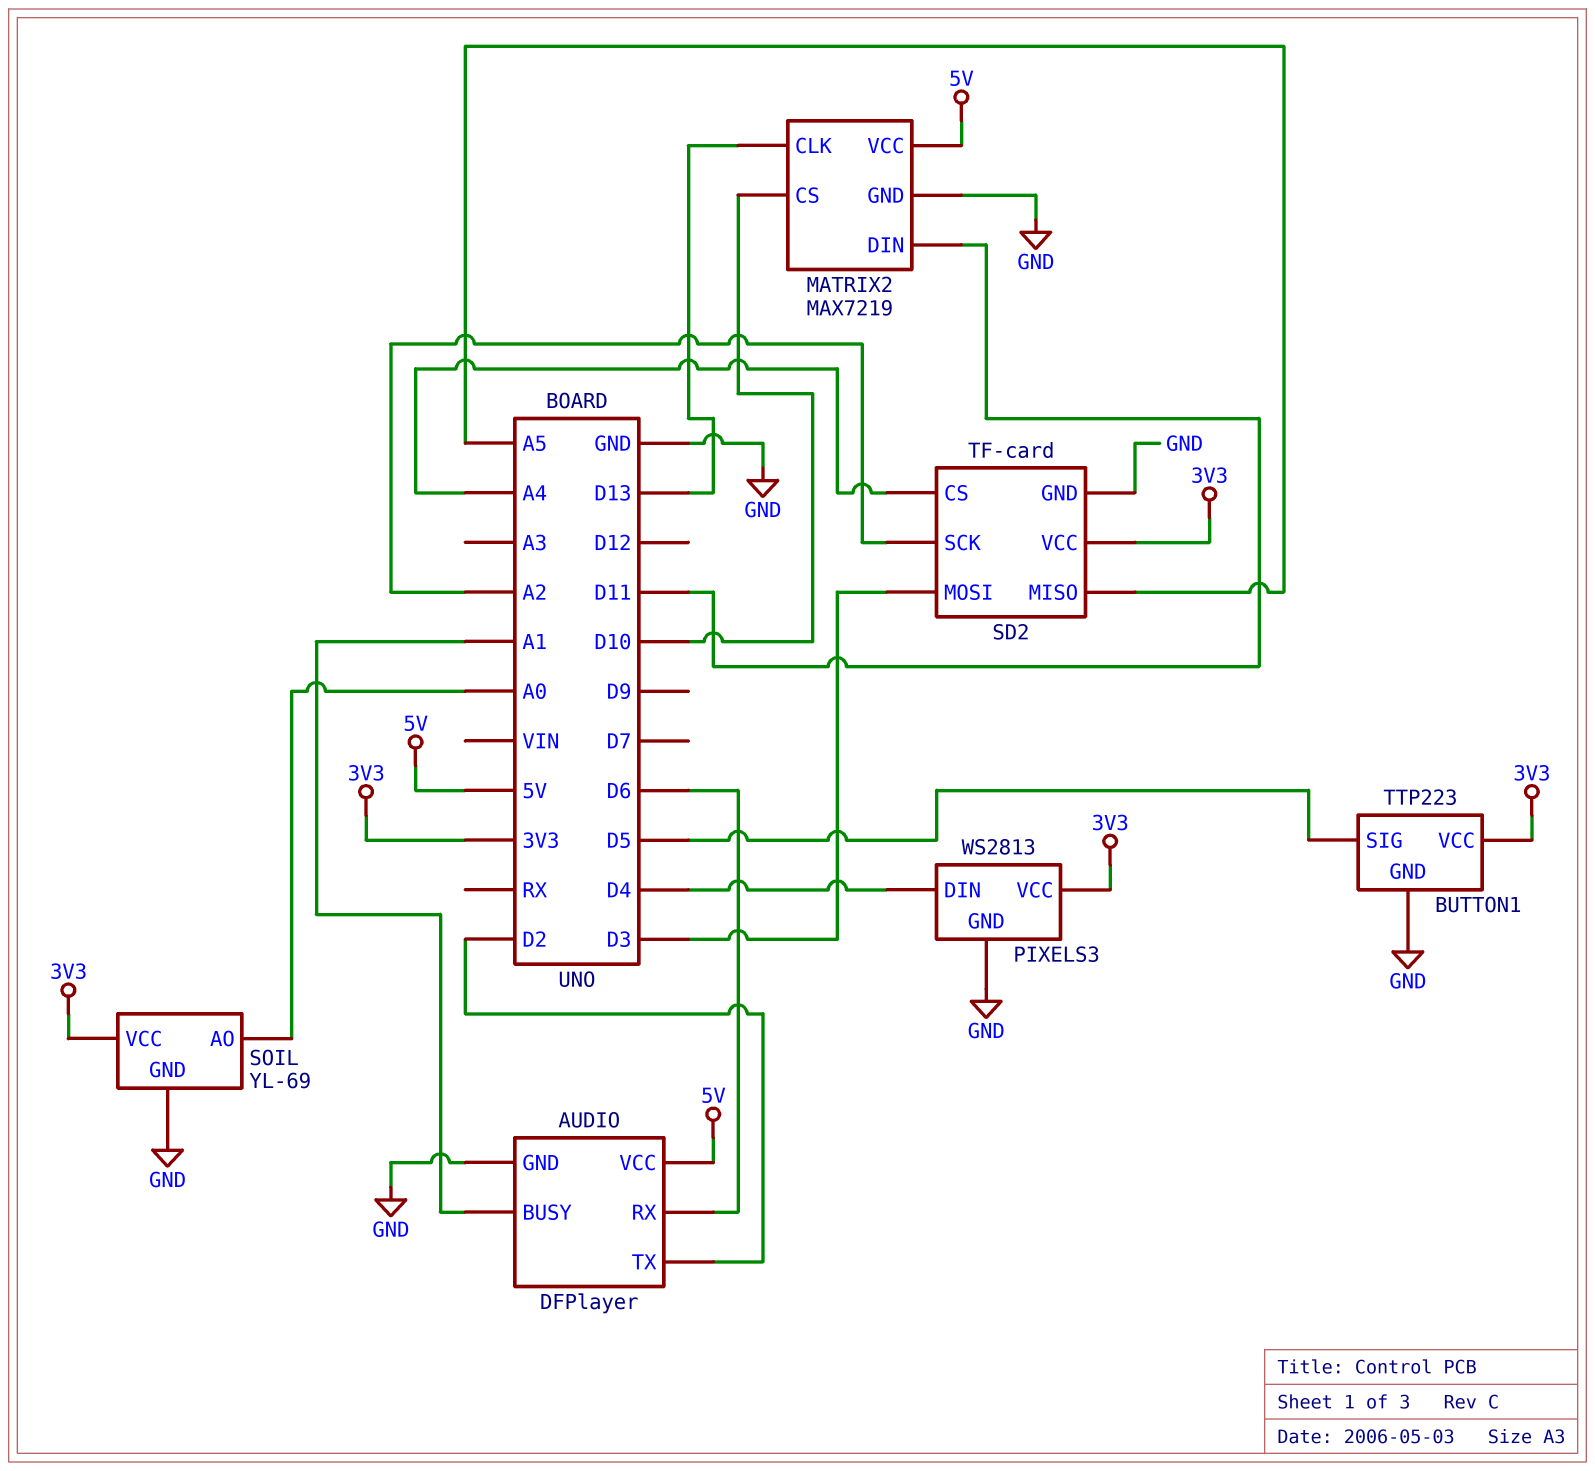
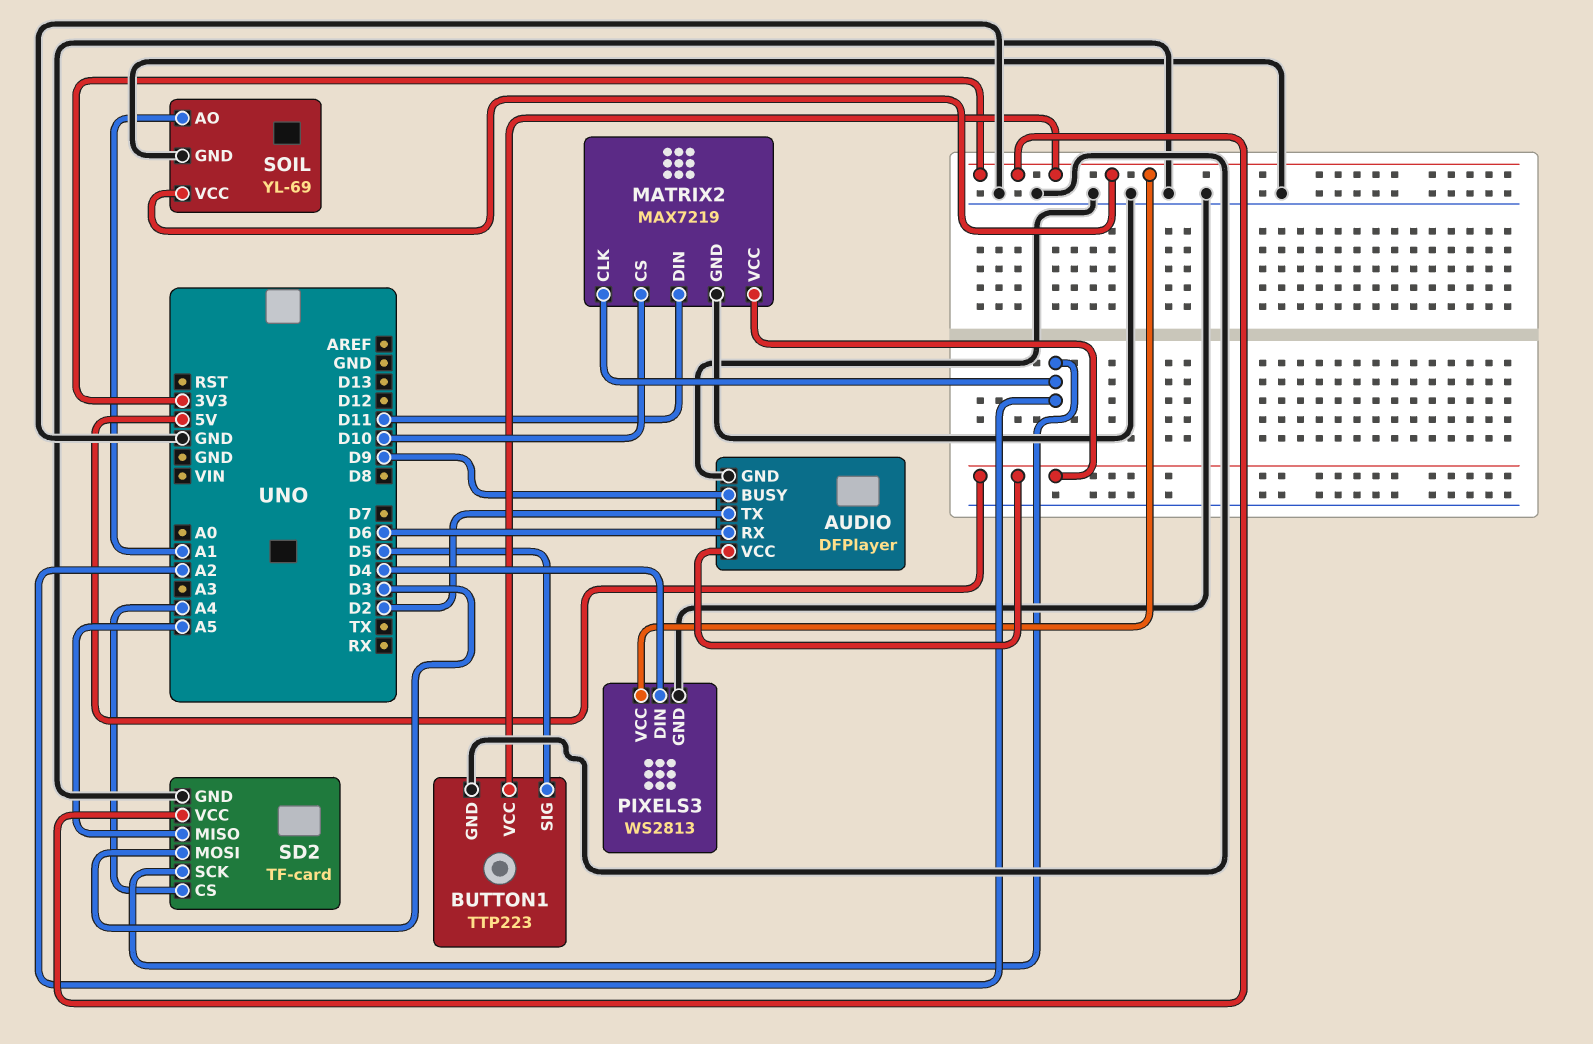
AUDIO pin BUSY: A1 -> D9
MATRIX2 pin CLK: D13 -> A2
SOIL pin AO: A0 -> A1

